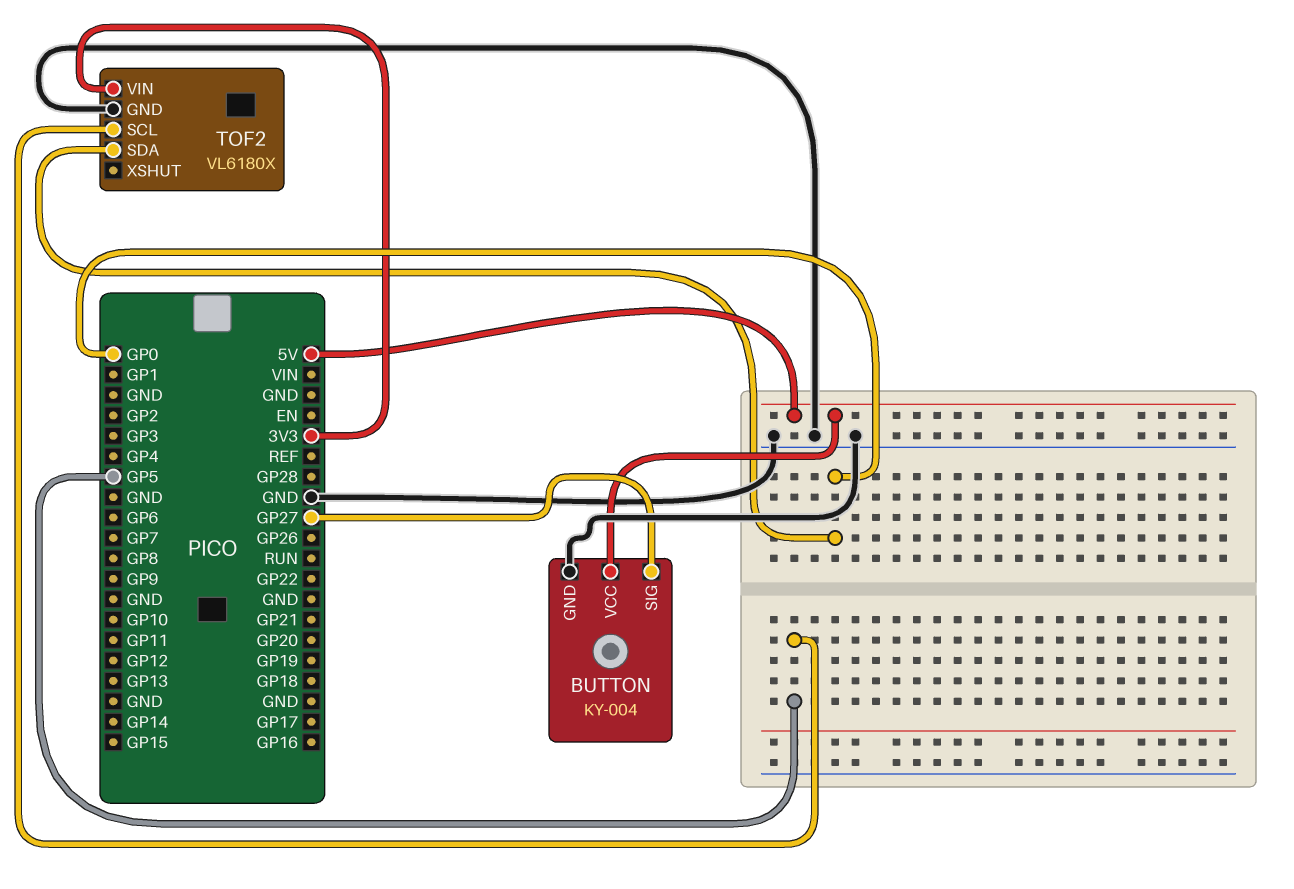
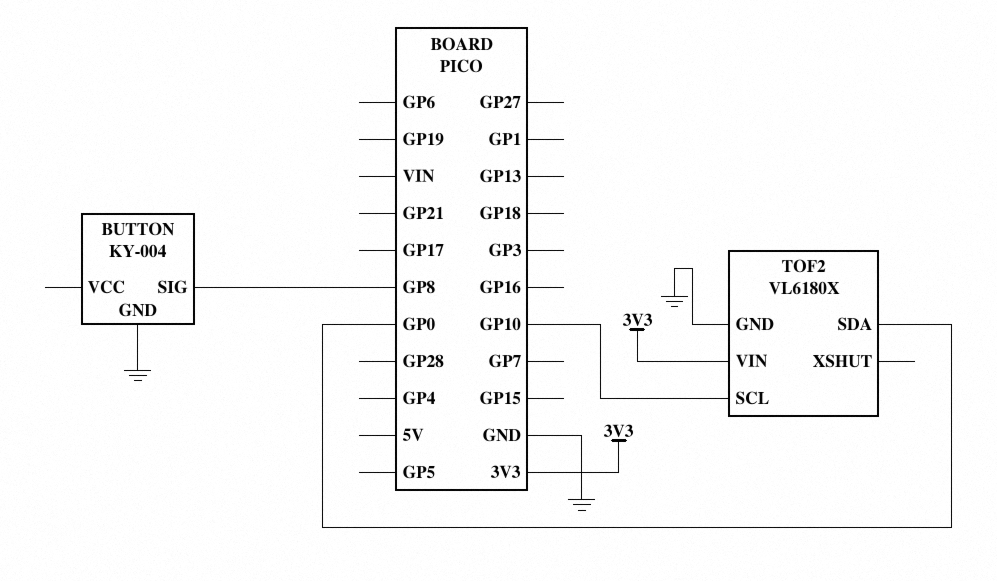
BUTTON pin SIG: GP27 -> GP8
BUTTON pin VCC: 5V -> none
TOF2 pin SCL: GP5 -> GP10

